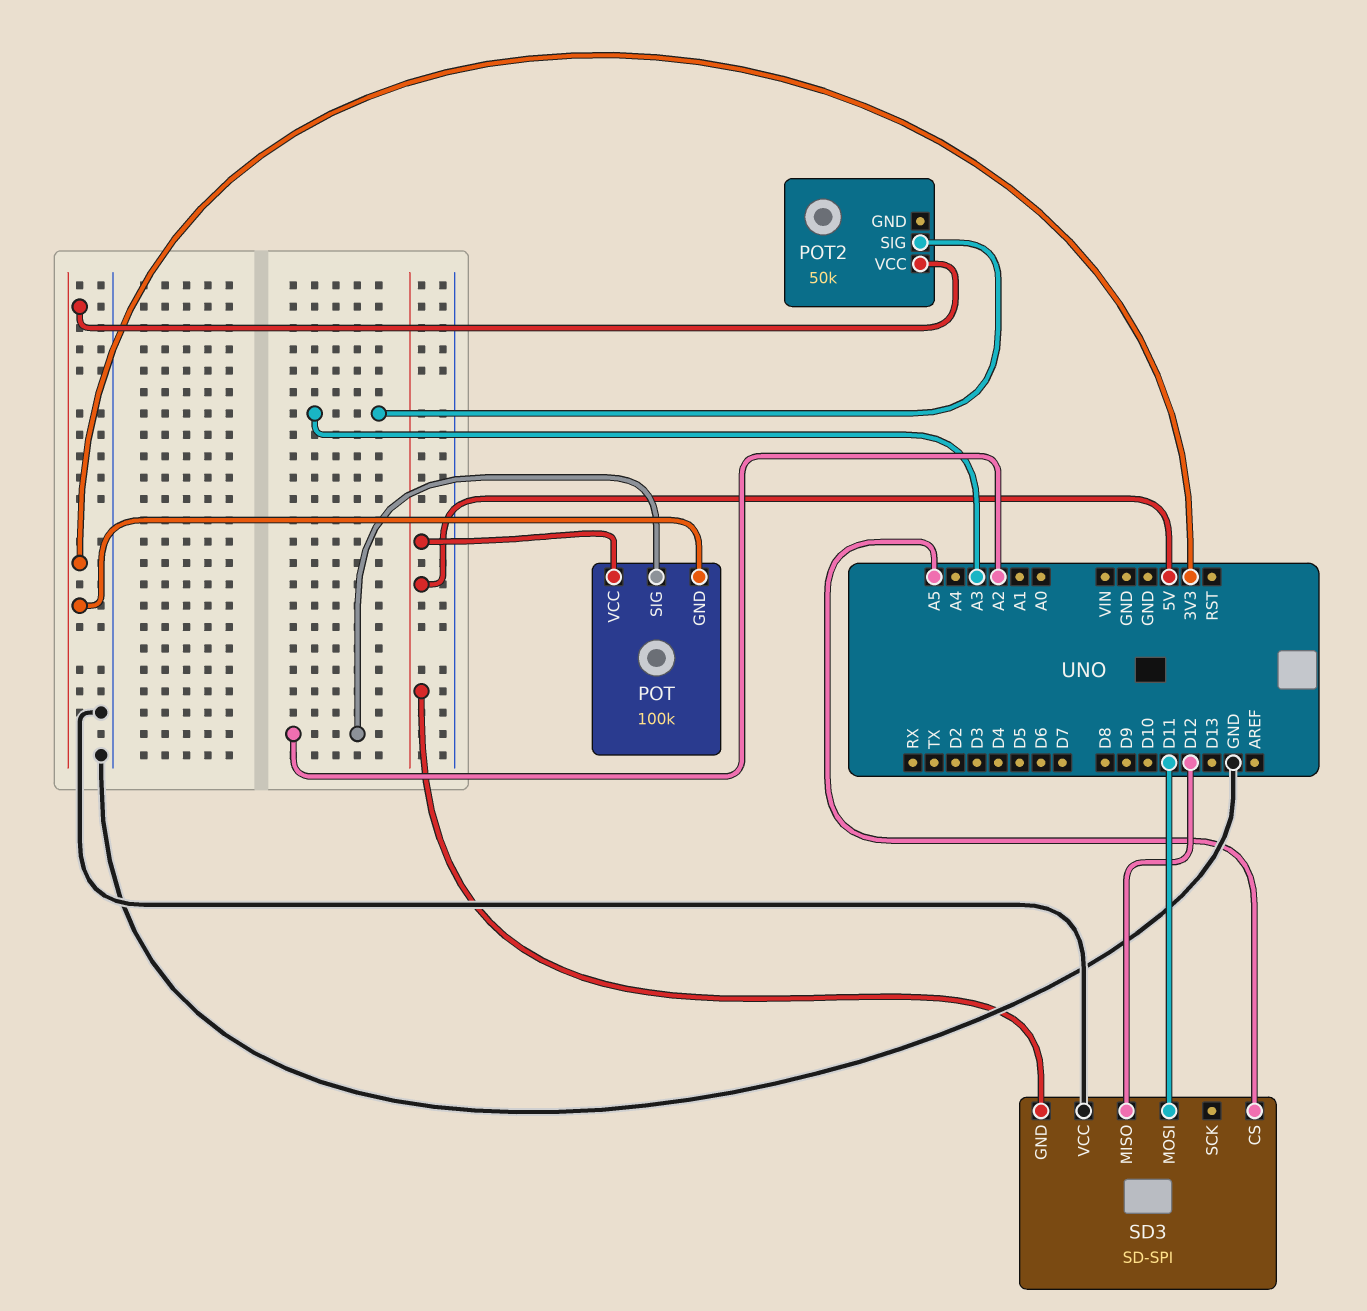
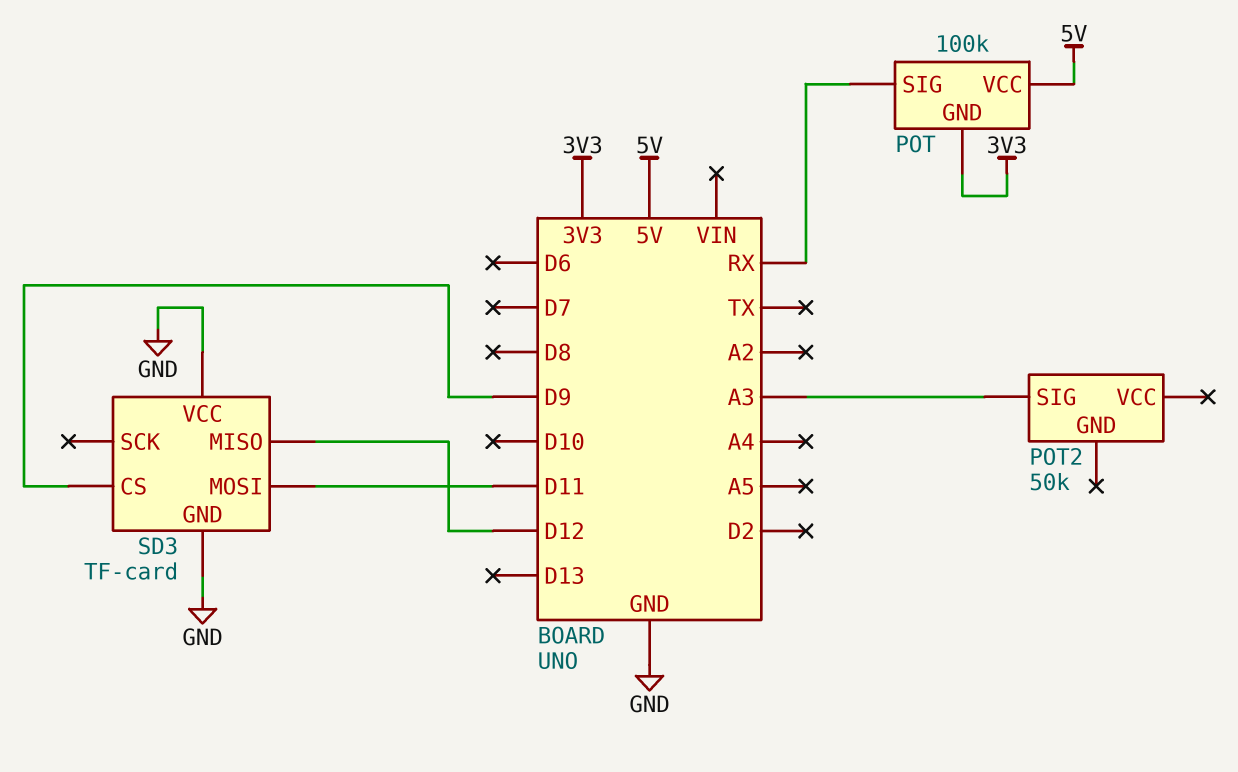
POT pin SIG: A2 -> RX
POT2 pin VCC: 3V3 -> none
SD3: SD-SPI -> TF-card
SD3 pin CS: A5 -> D9
SD3 pin GND: 5V -> GND

